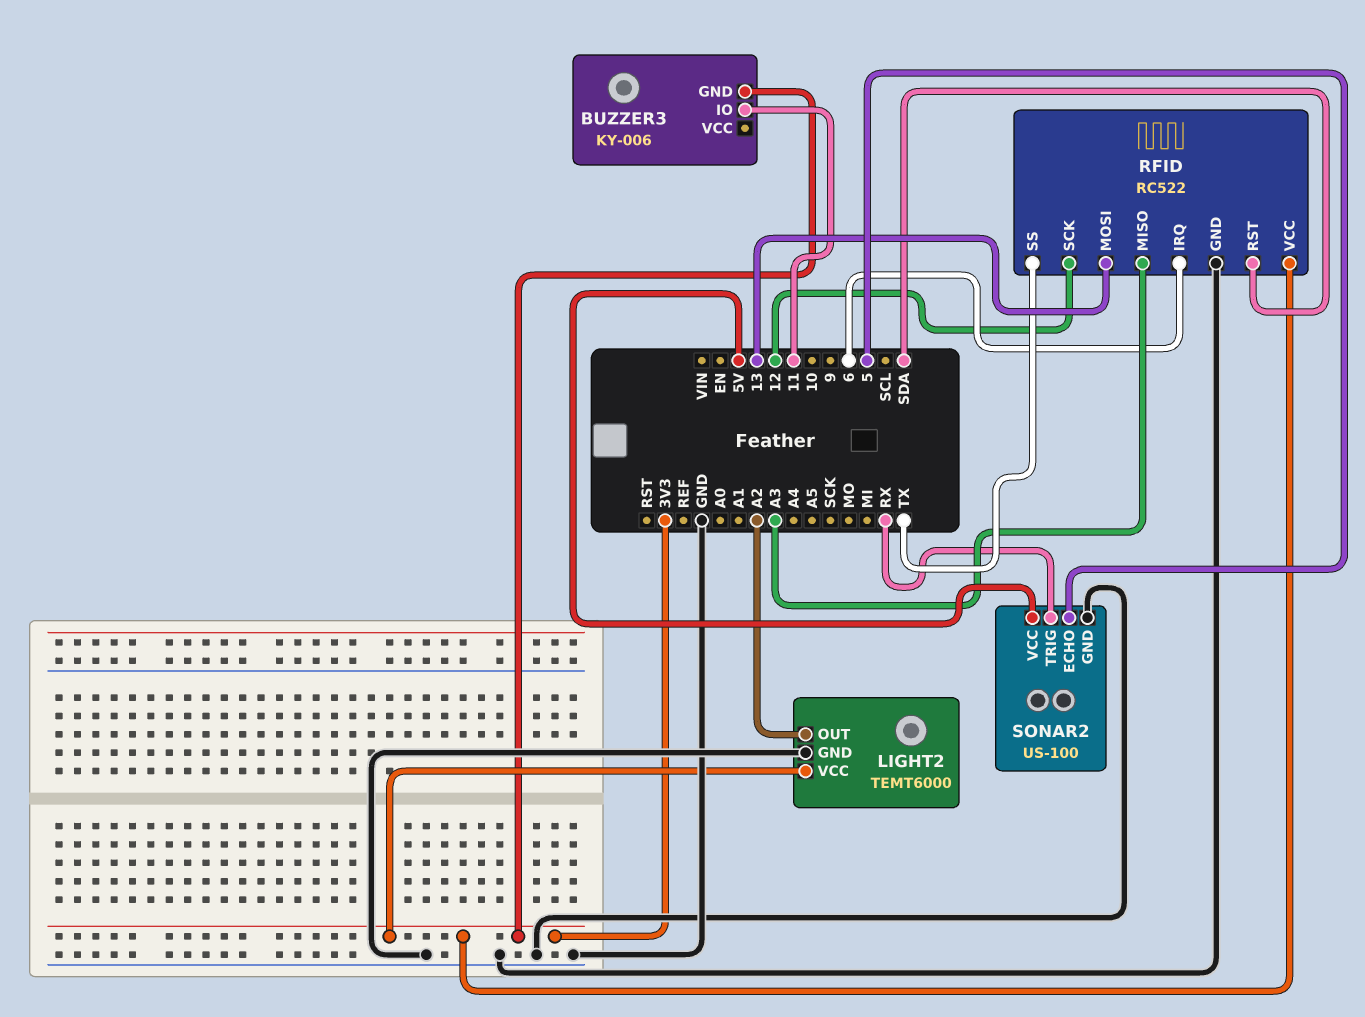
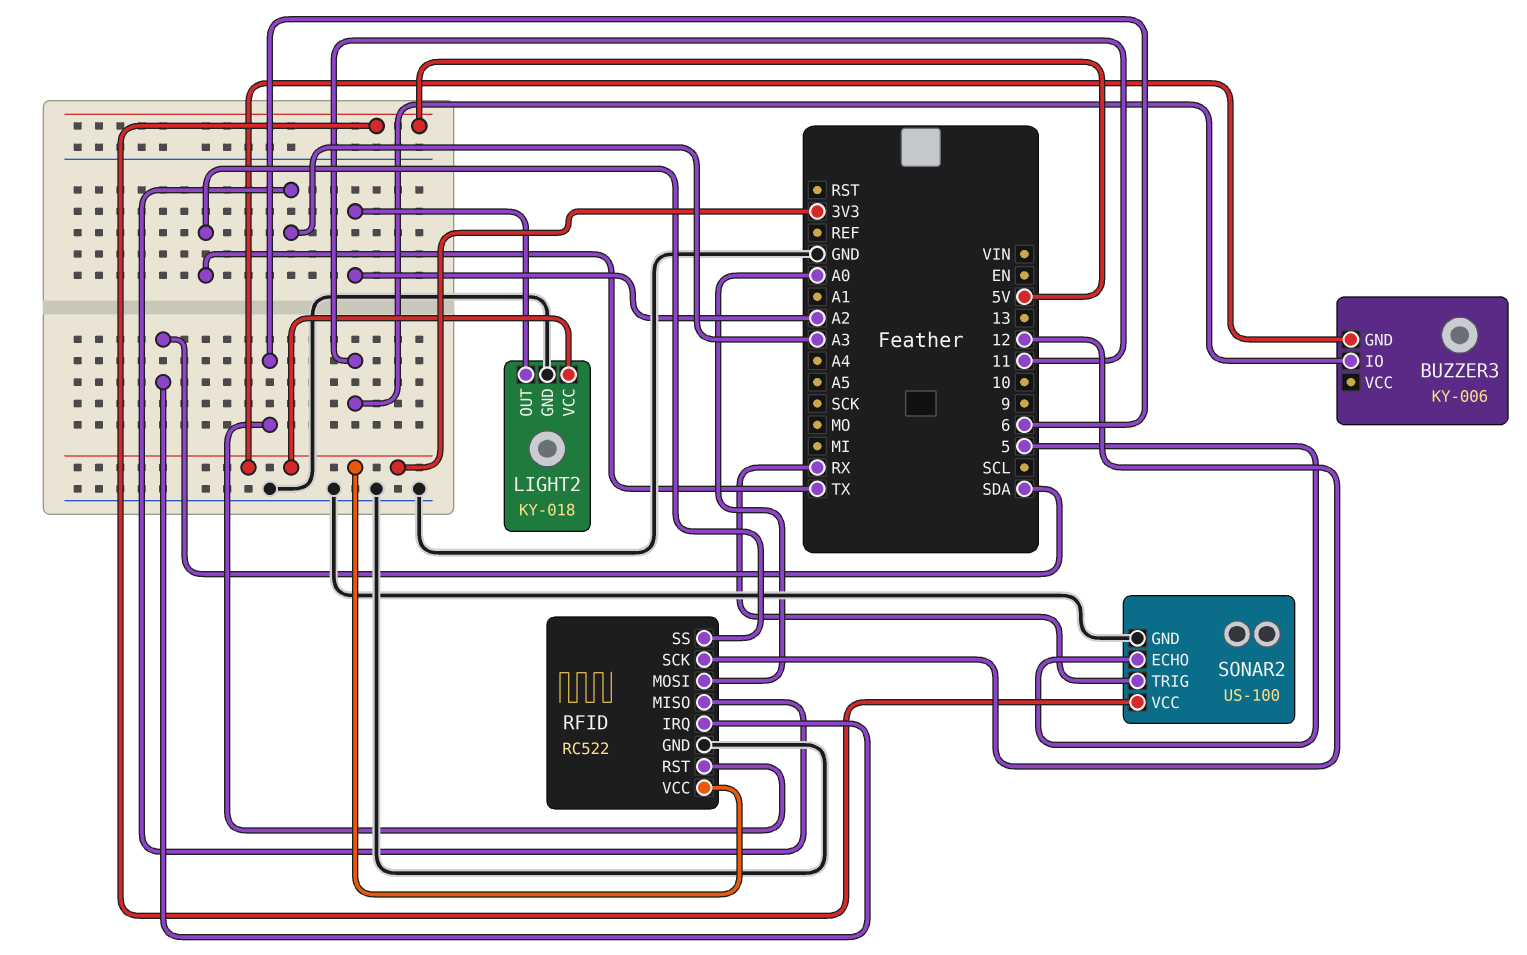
LIGHT2: TEMT6000 -> KY-018
RFID pin IRQ: 6 -> SDA
RFID pin MOSI: 13 -> A0
RFID pin RST: SDA -> 6

